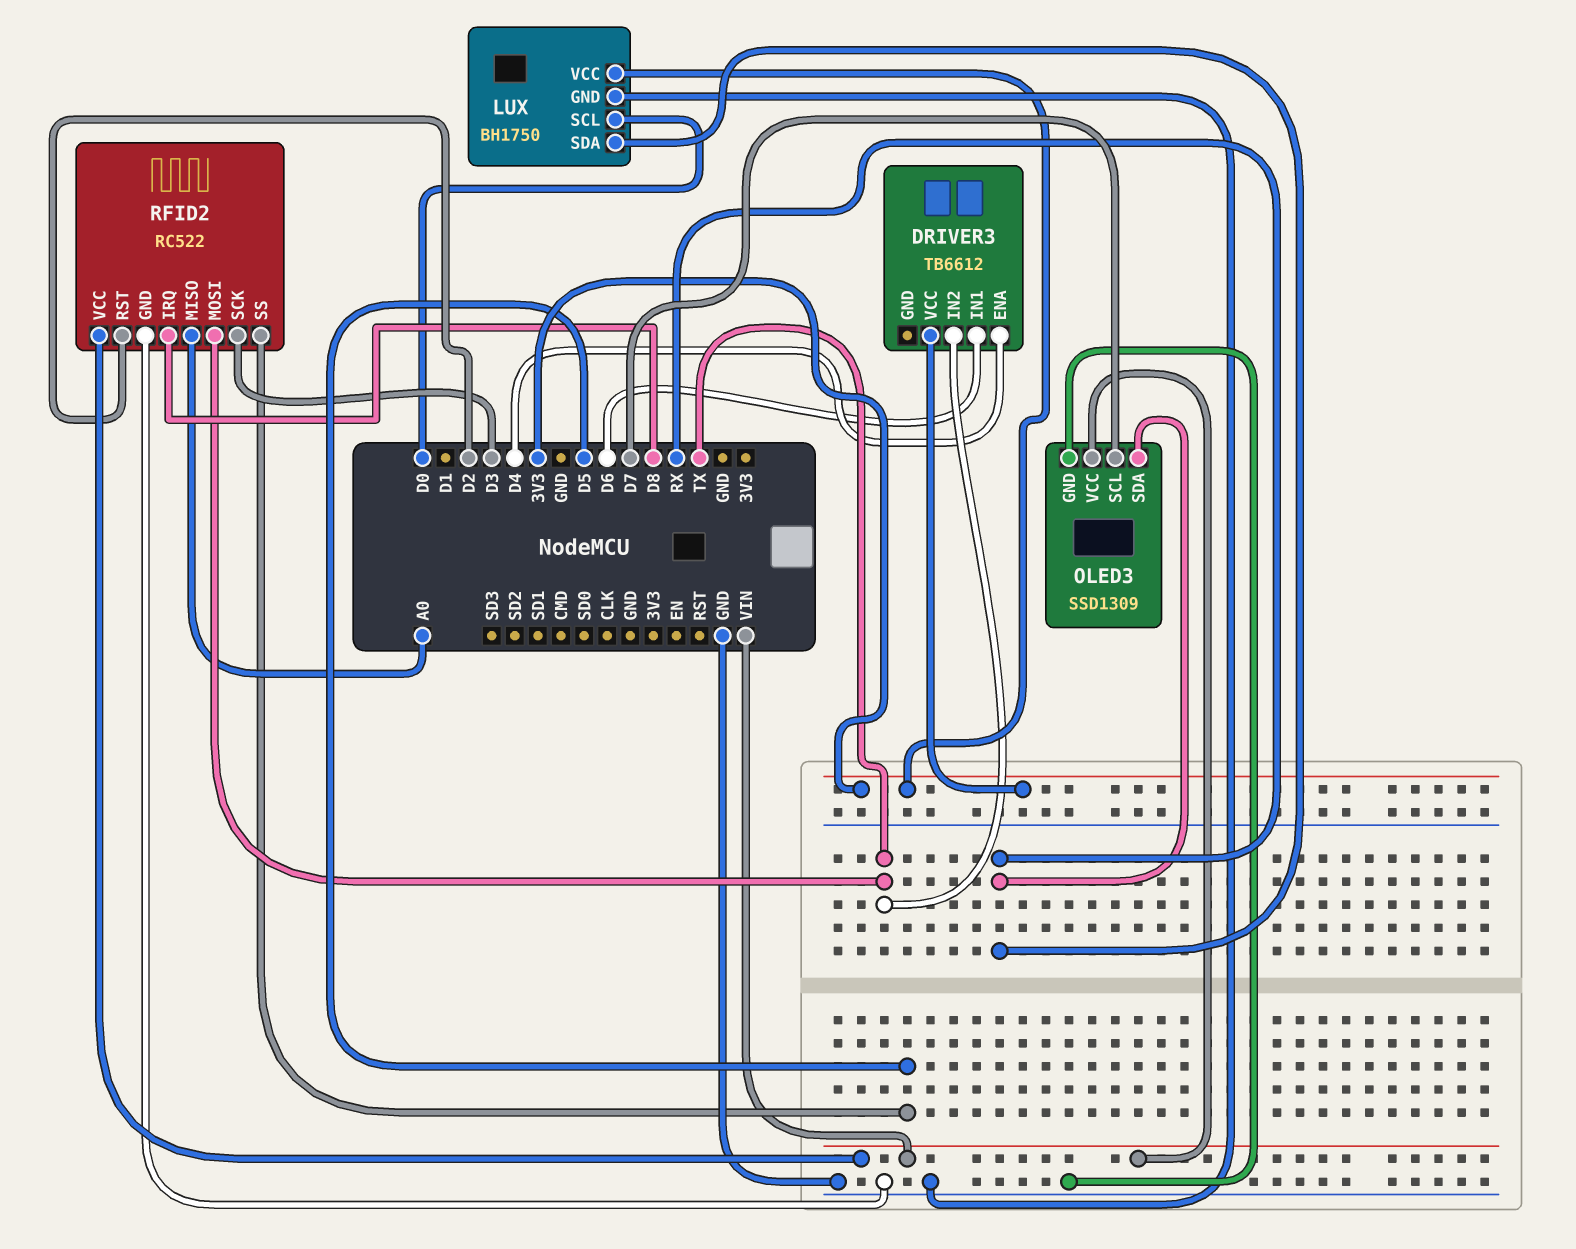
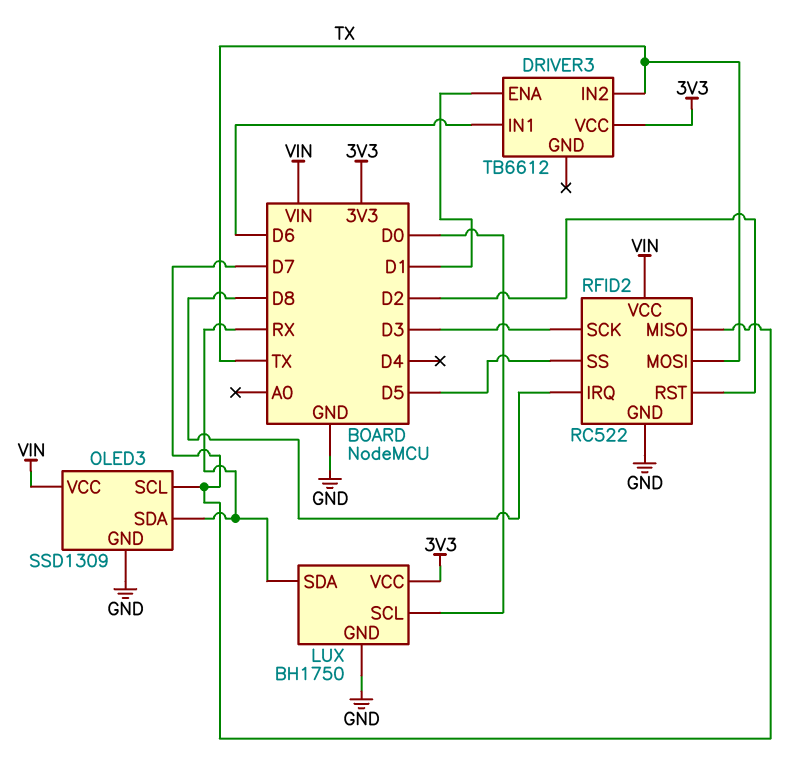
DRIVER3 pin ENA: D4 -> D1
RFID2 pin MISO: A0 -> D7

